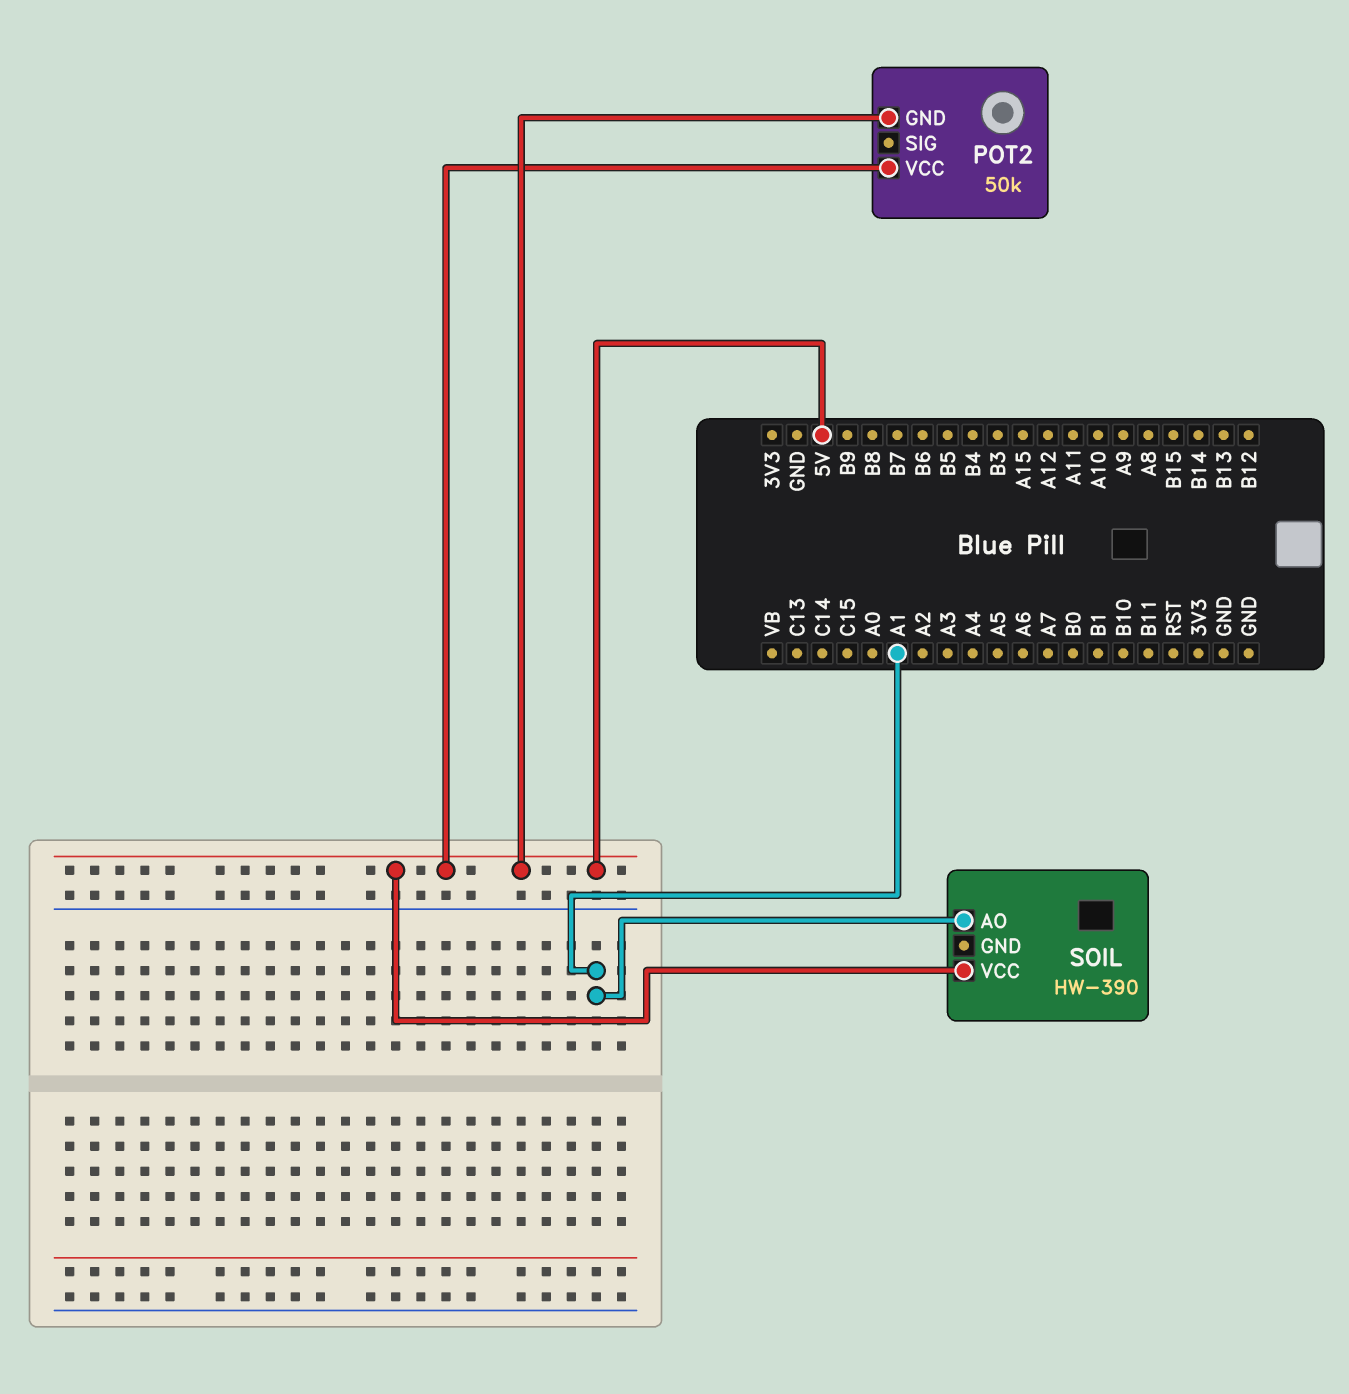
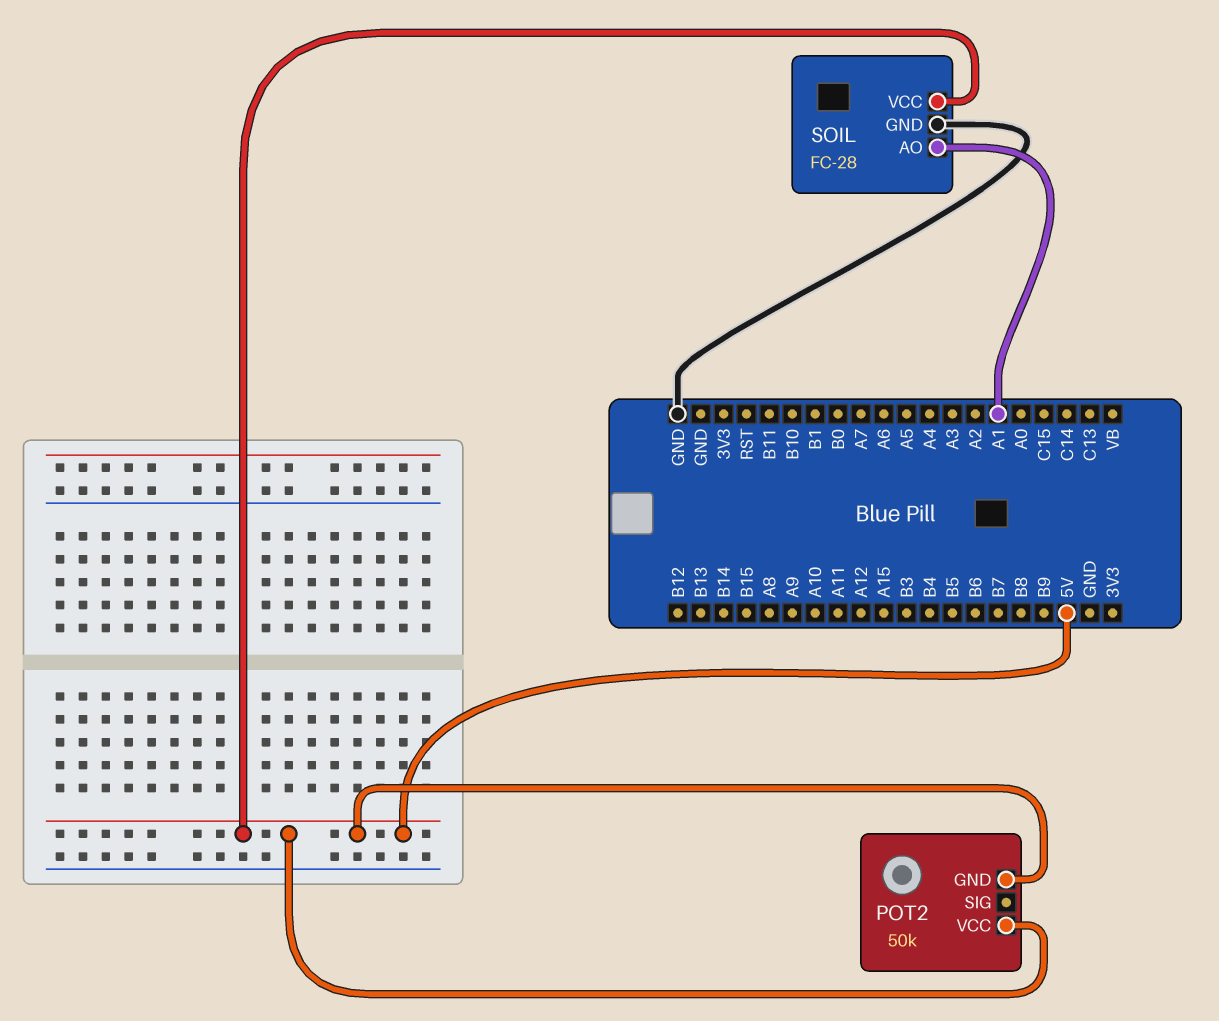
SOIL: HW-390 -> FC-28
SOIL pin GND: none -> GND

